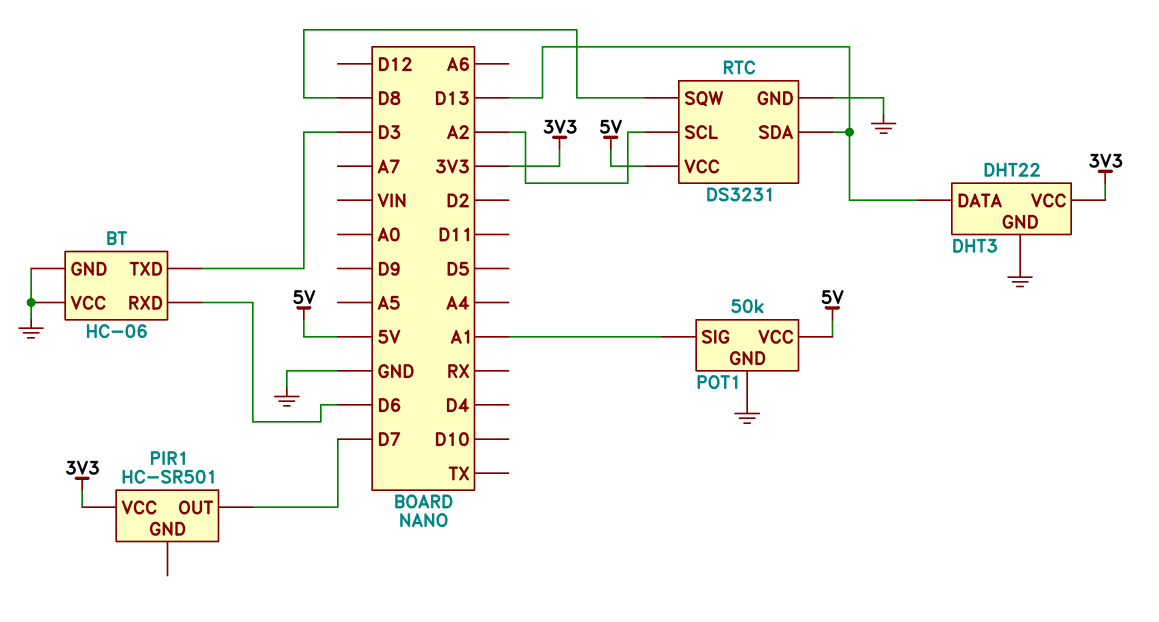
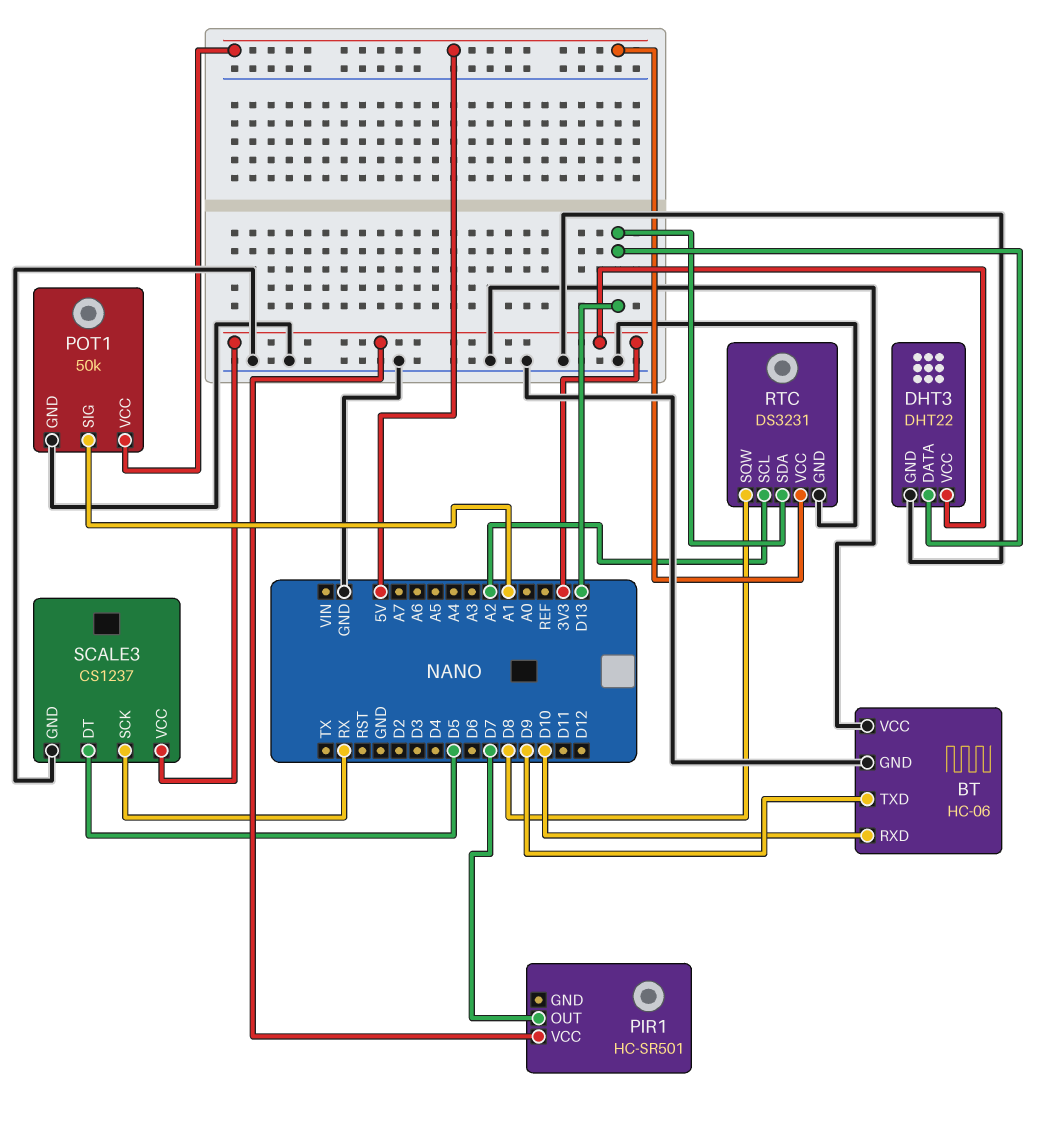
BT pin RXD: D6 -> D10
BT pin TXD: D3 -> D9
SCALE3: none -> CS1237
SCALE3 pin DT: none -> D5
SCALE3 pin GND: none -> GND
SCALE3 pin SCK: none -> RX
SCALE3 pin VCC: none -> 3V3

